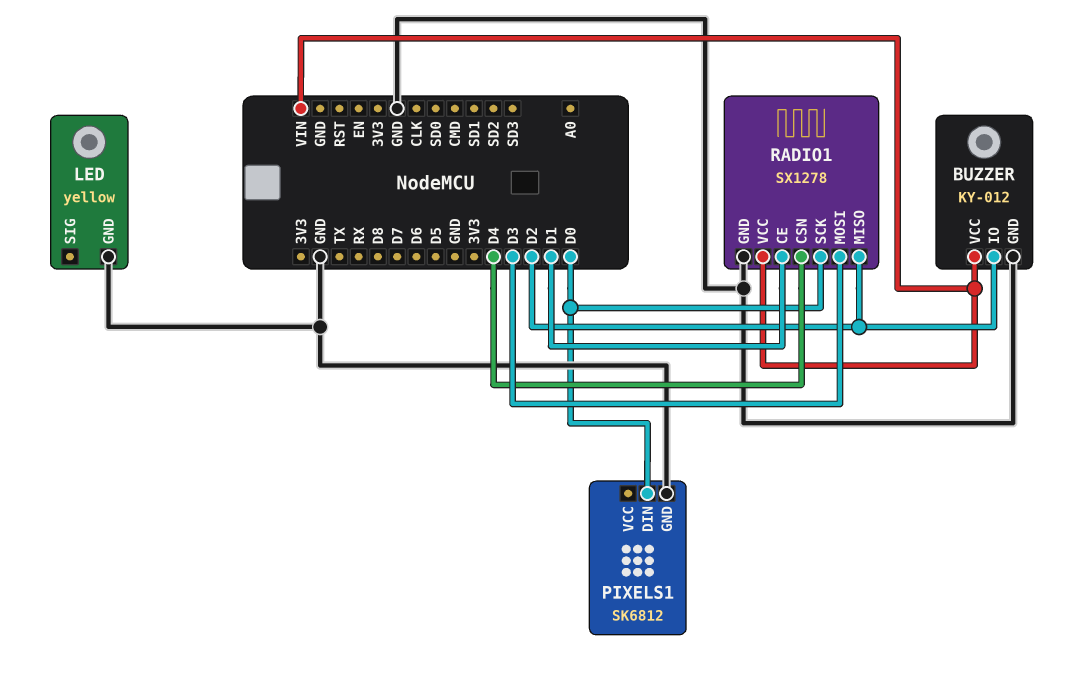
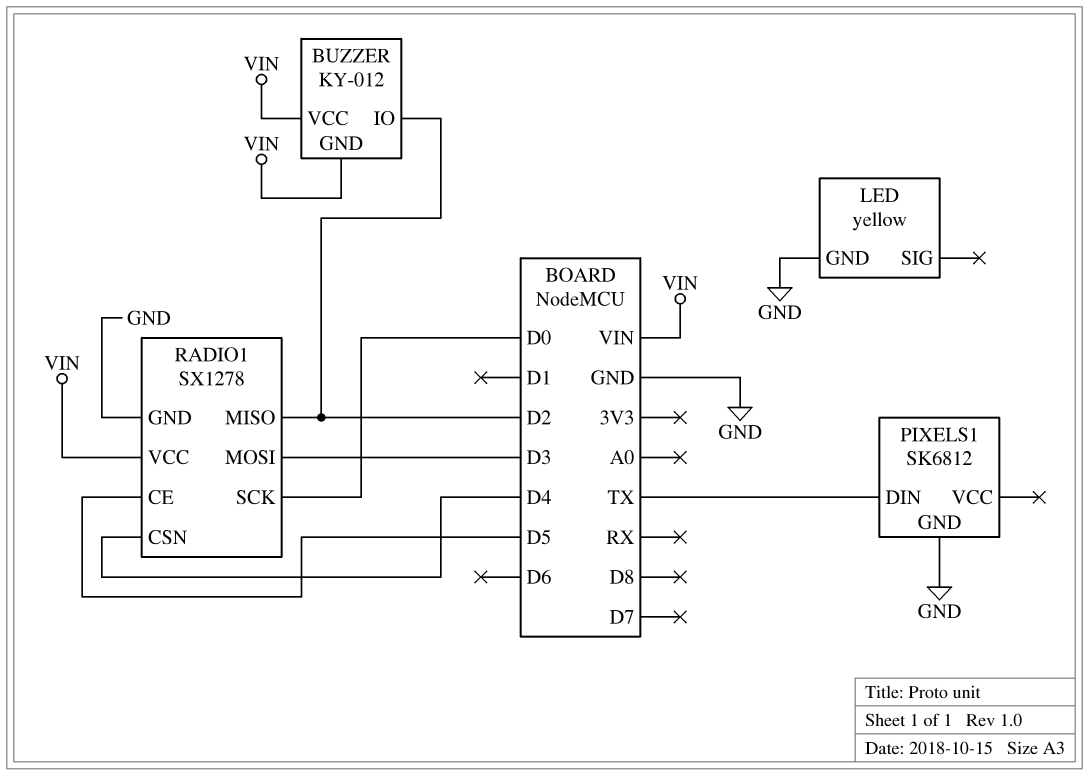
BUZZER pin GND: GND -> VIN
PIXELS1 pin DIN: D0 -> TX
RADIO1 pin CE: D1 -> D5

